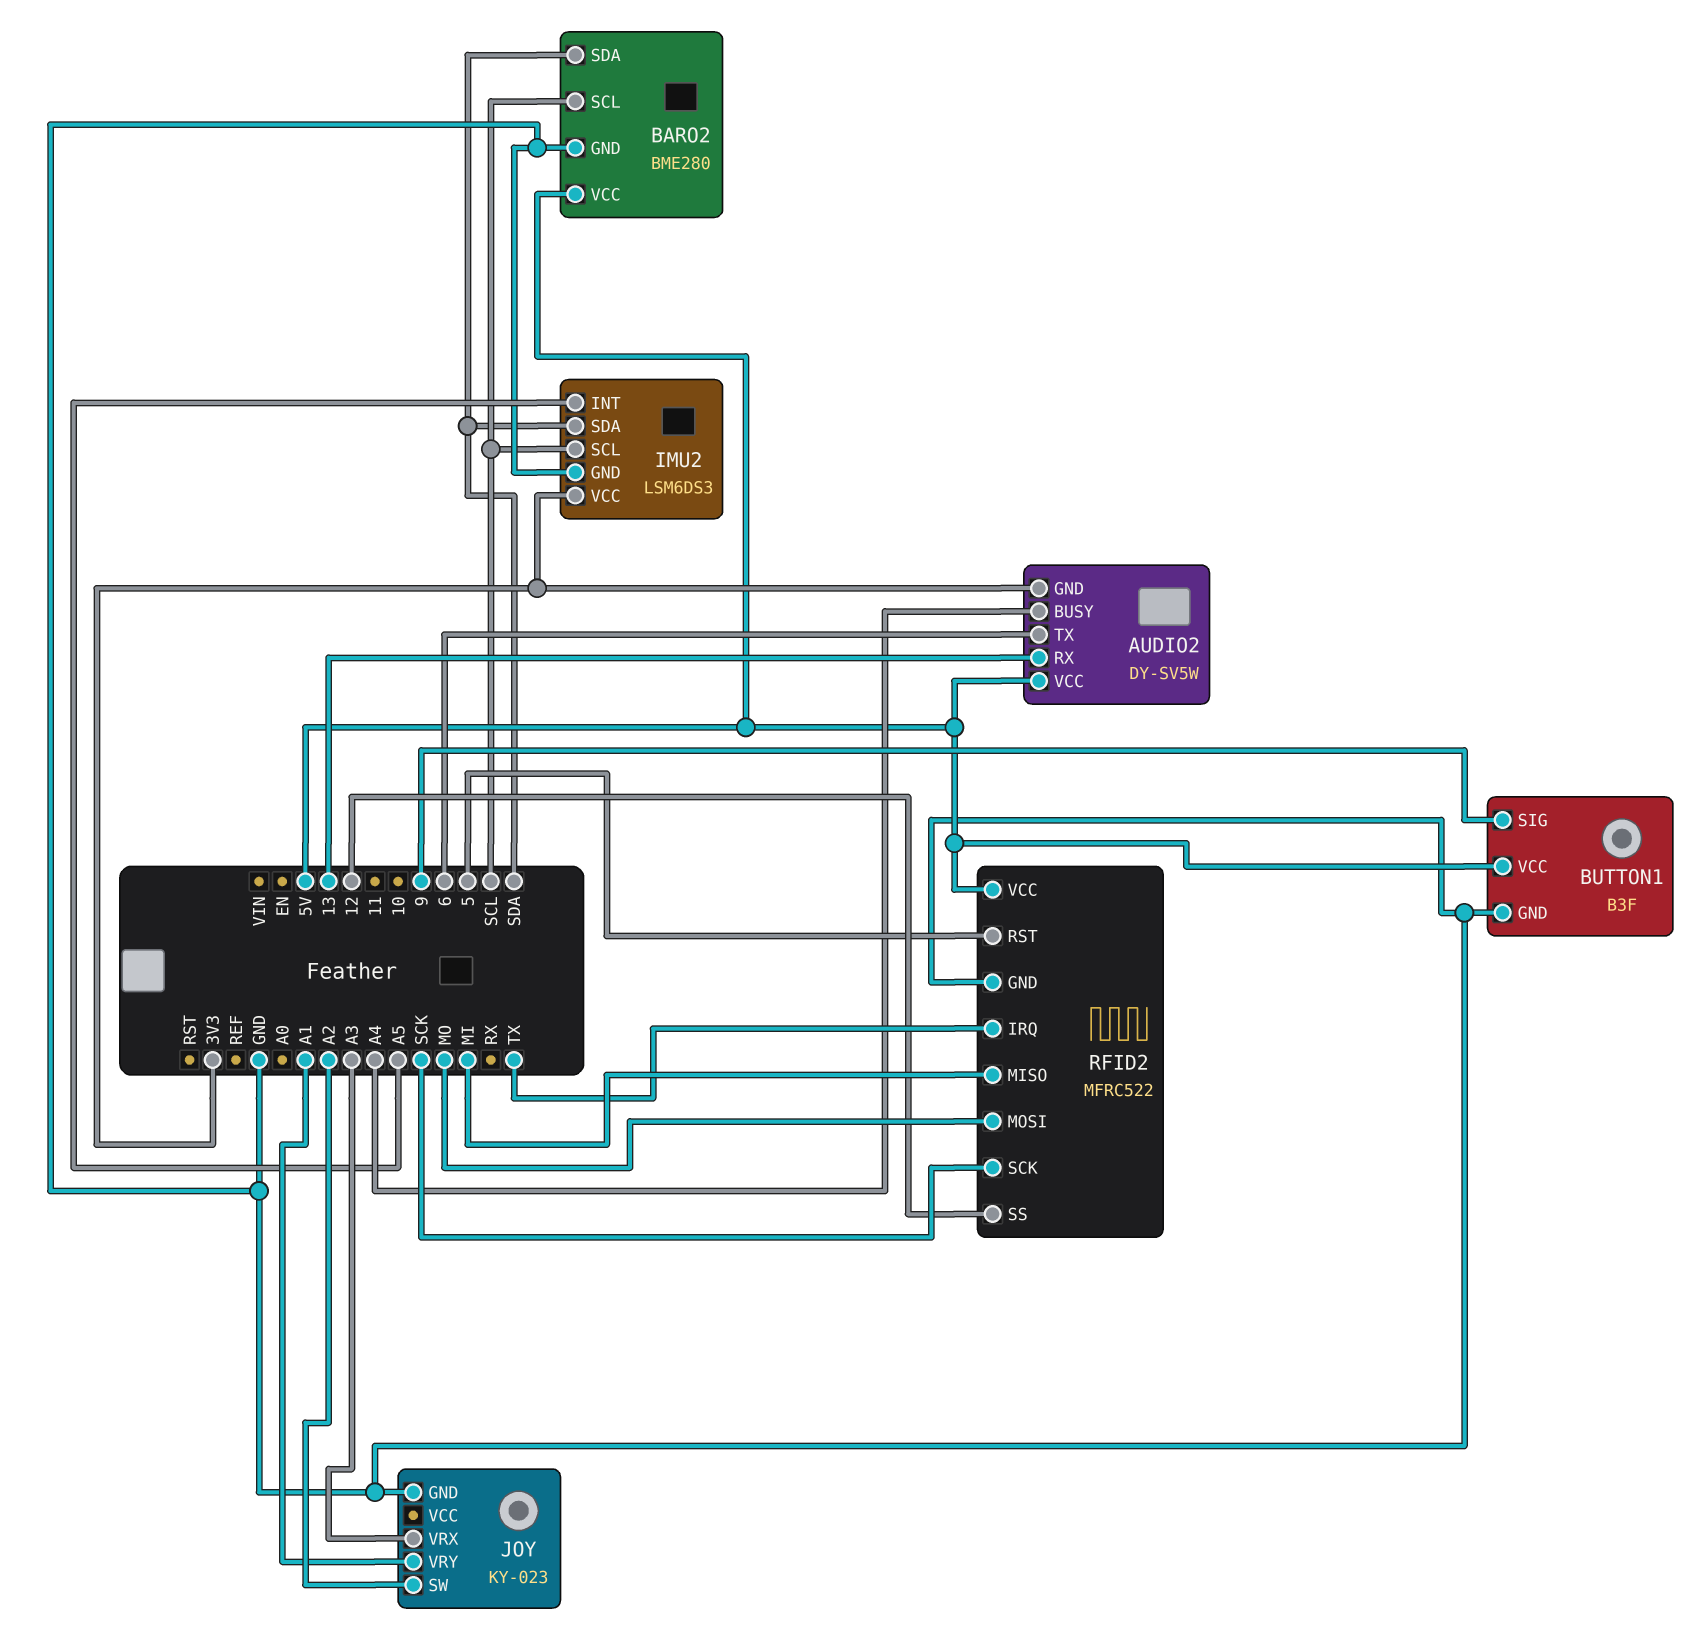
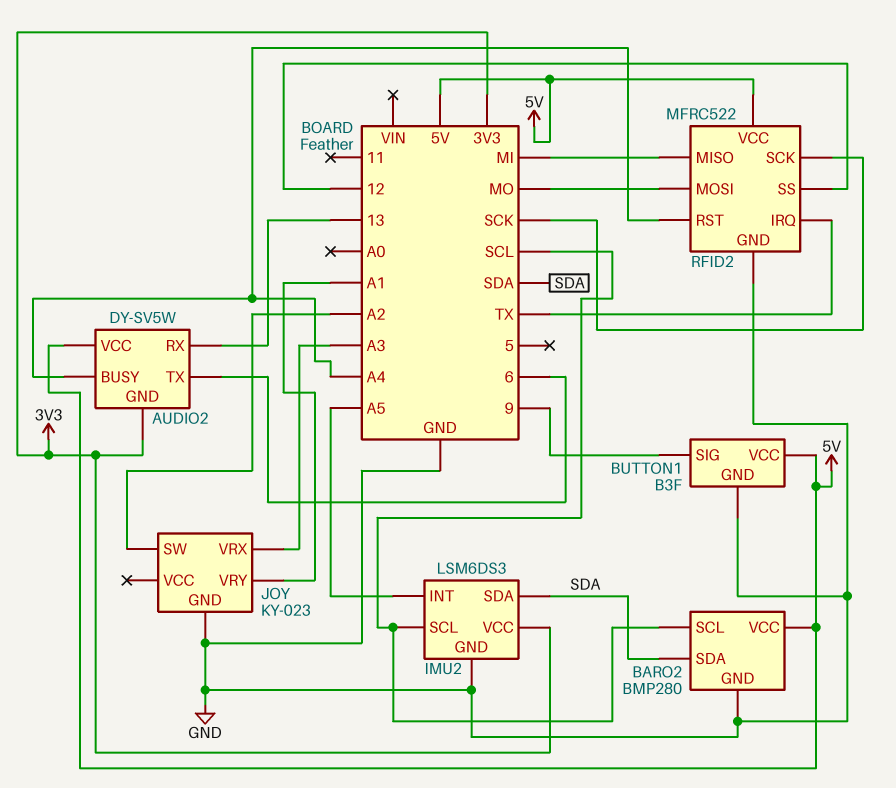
BARO2: BME280 -> BMP280
RFID2 pin RST: 5 -> A4

